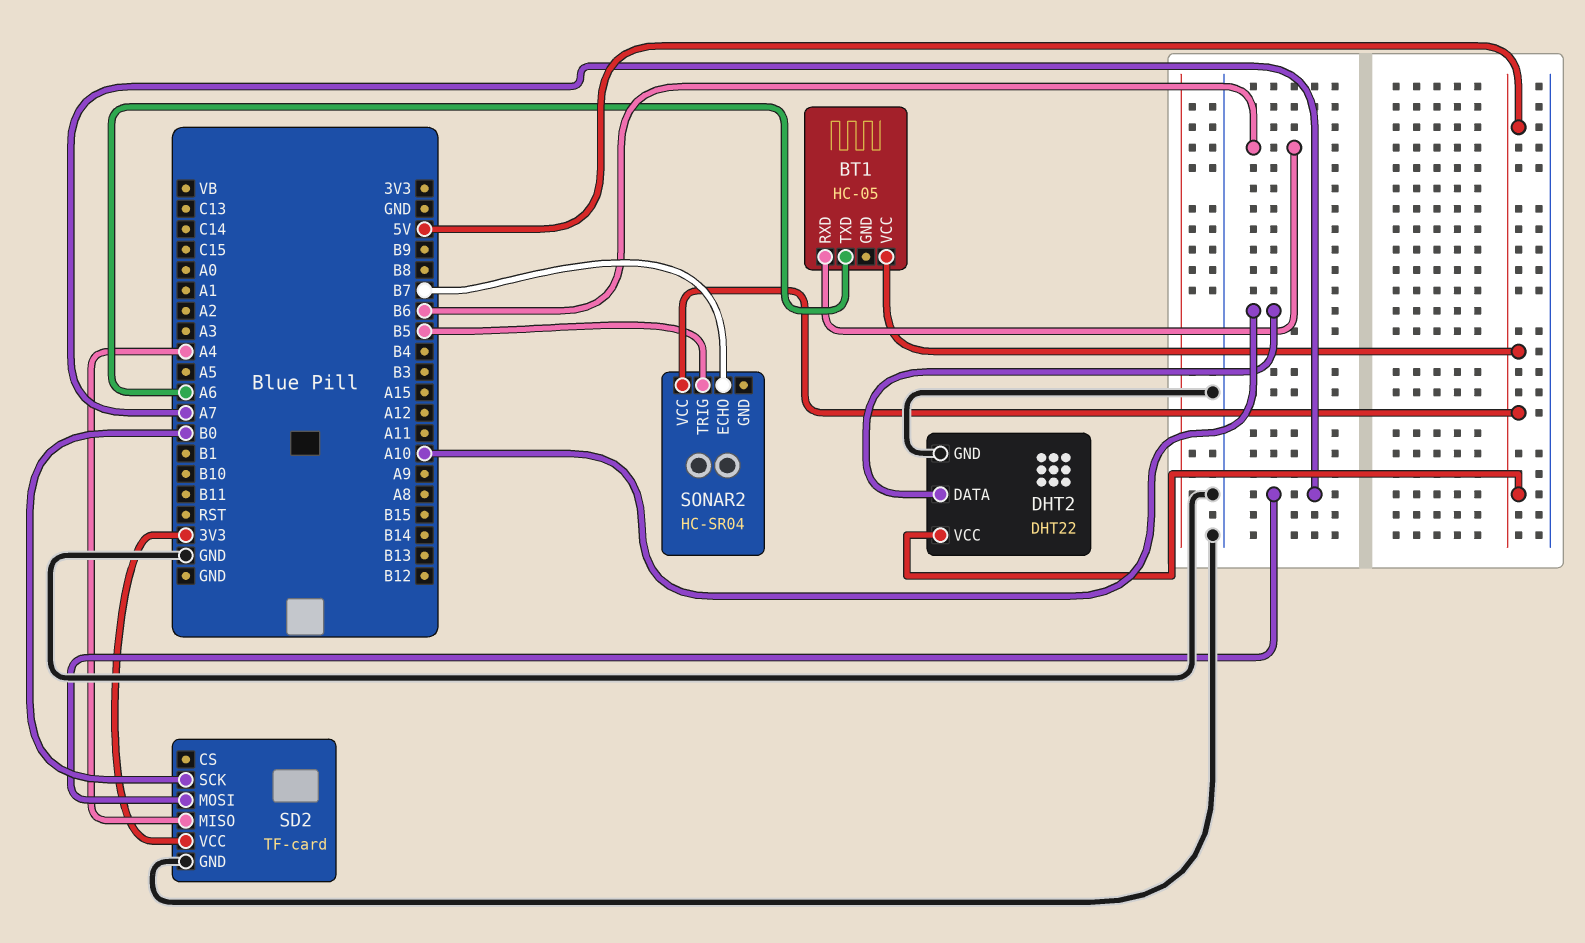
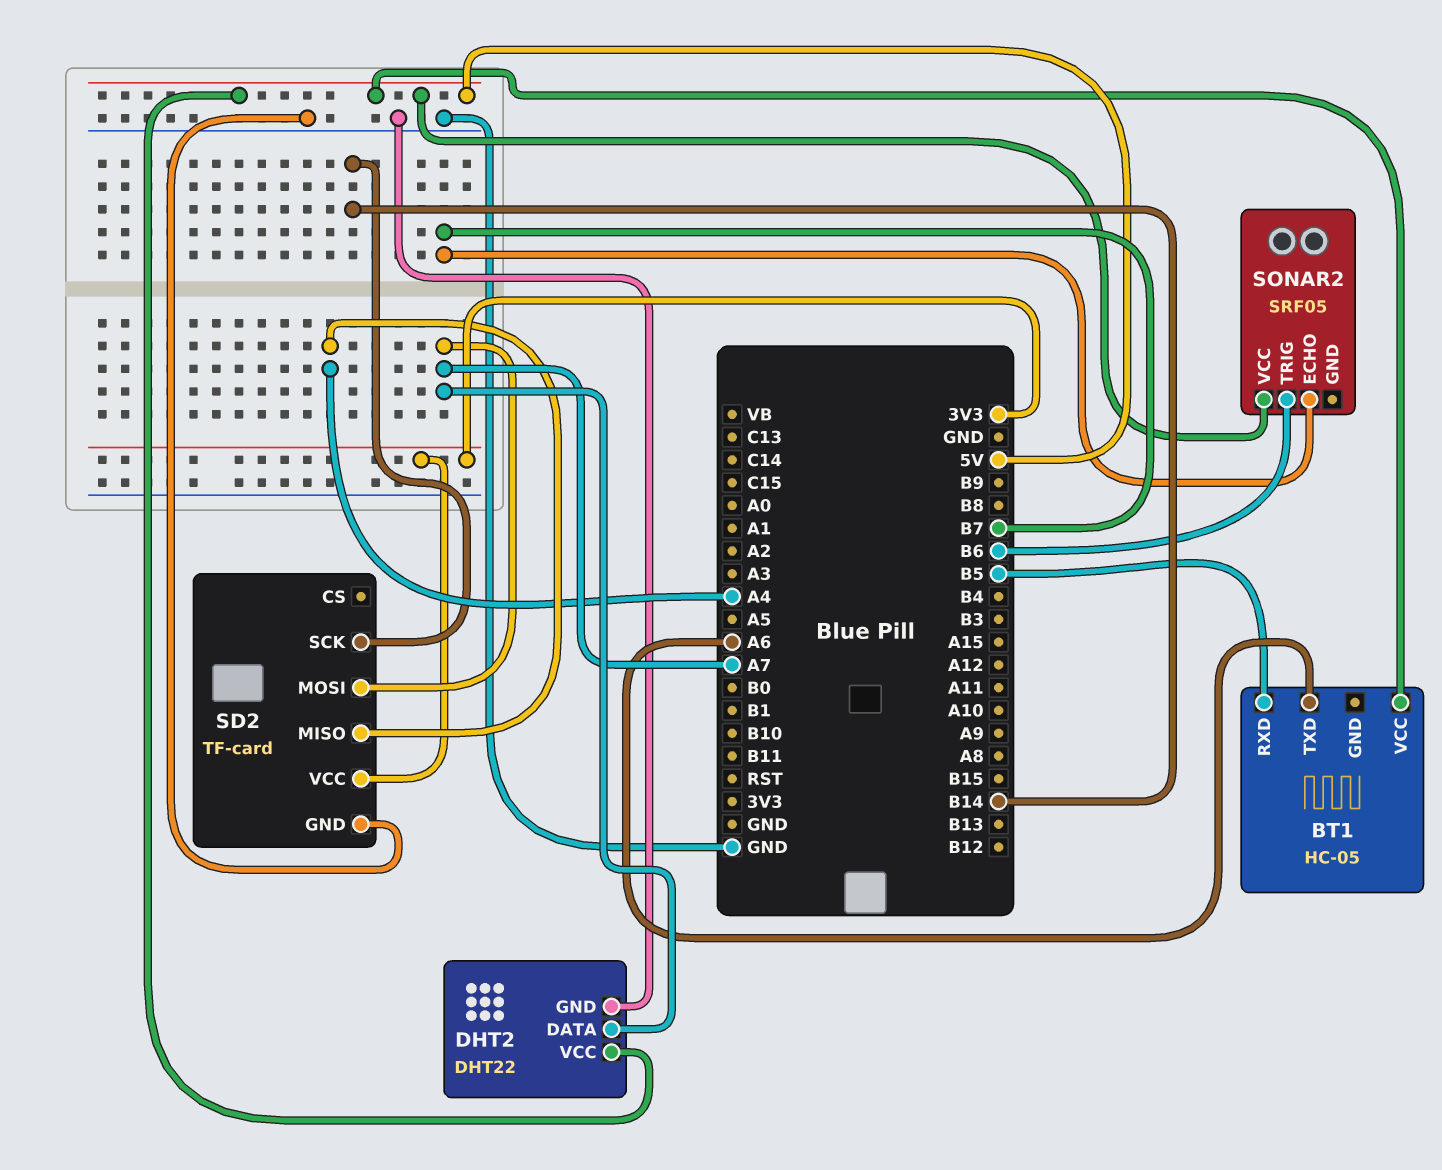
BT1 pin RXD: B6 -> B5
DHT2 pin DATA: A10 -> A7
SD2 pin SCK: B0 -> B14
SONAR2: HC-SR04 -> SRF05
SONAR2 pin TRIG: B5 -> B6

